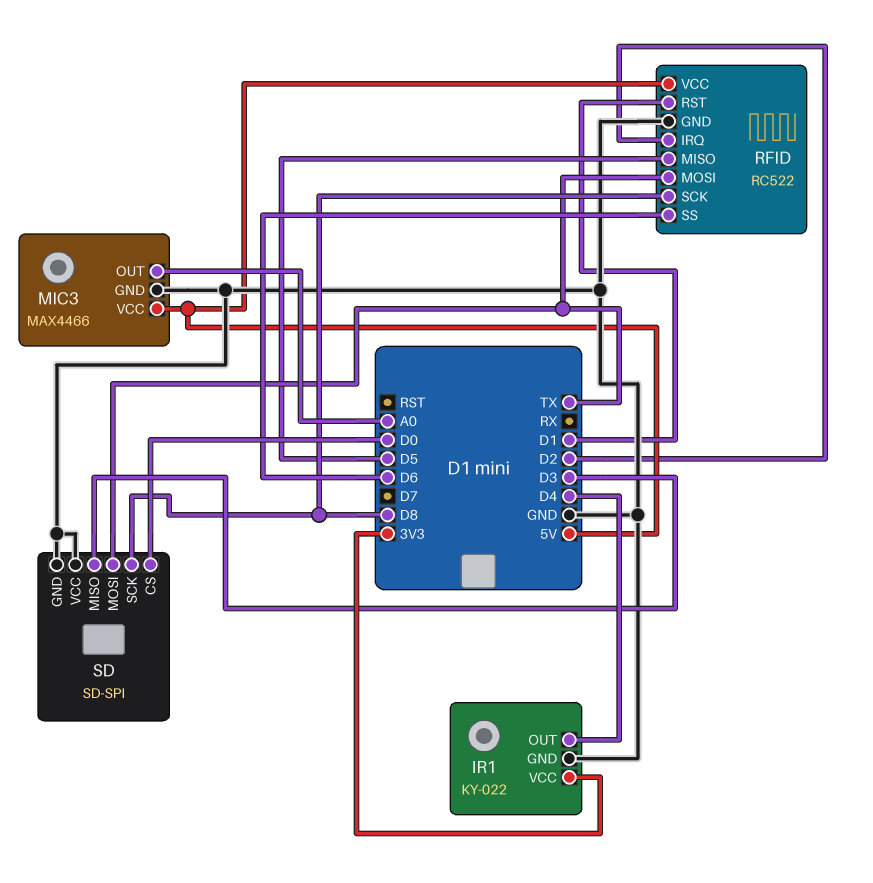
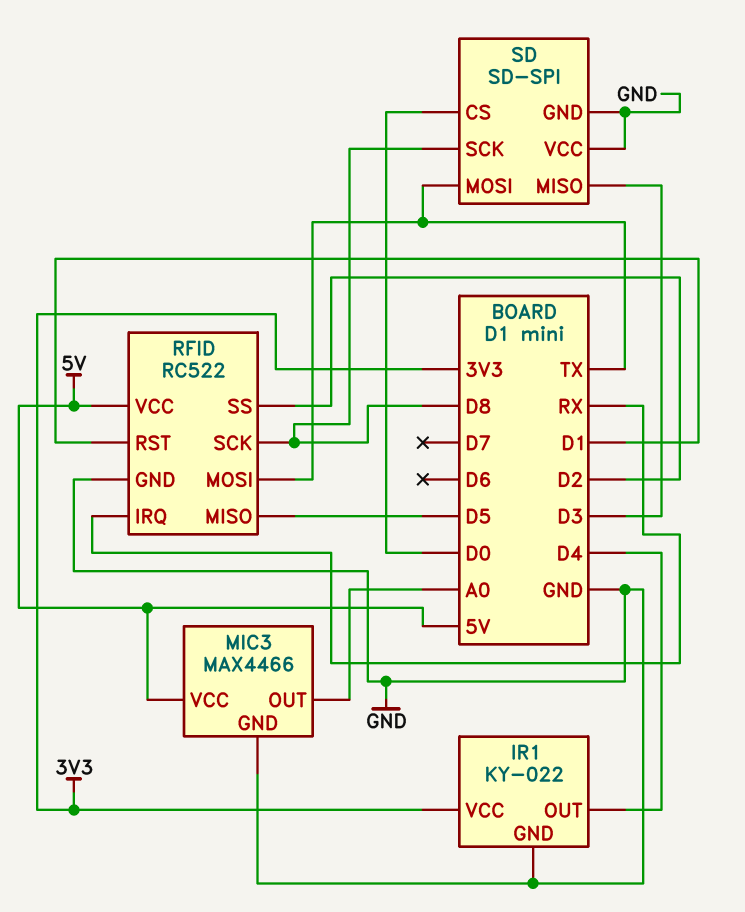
RFID pin IRQ: D2 -> RX
RFID pin SS: D6 -> D2

